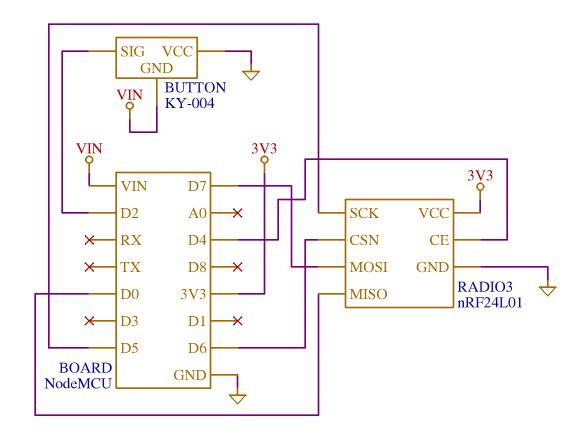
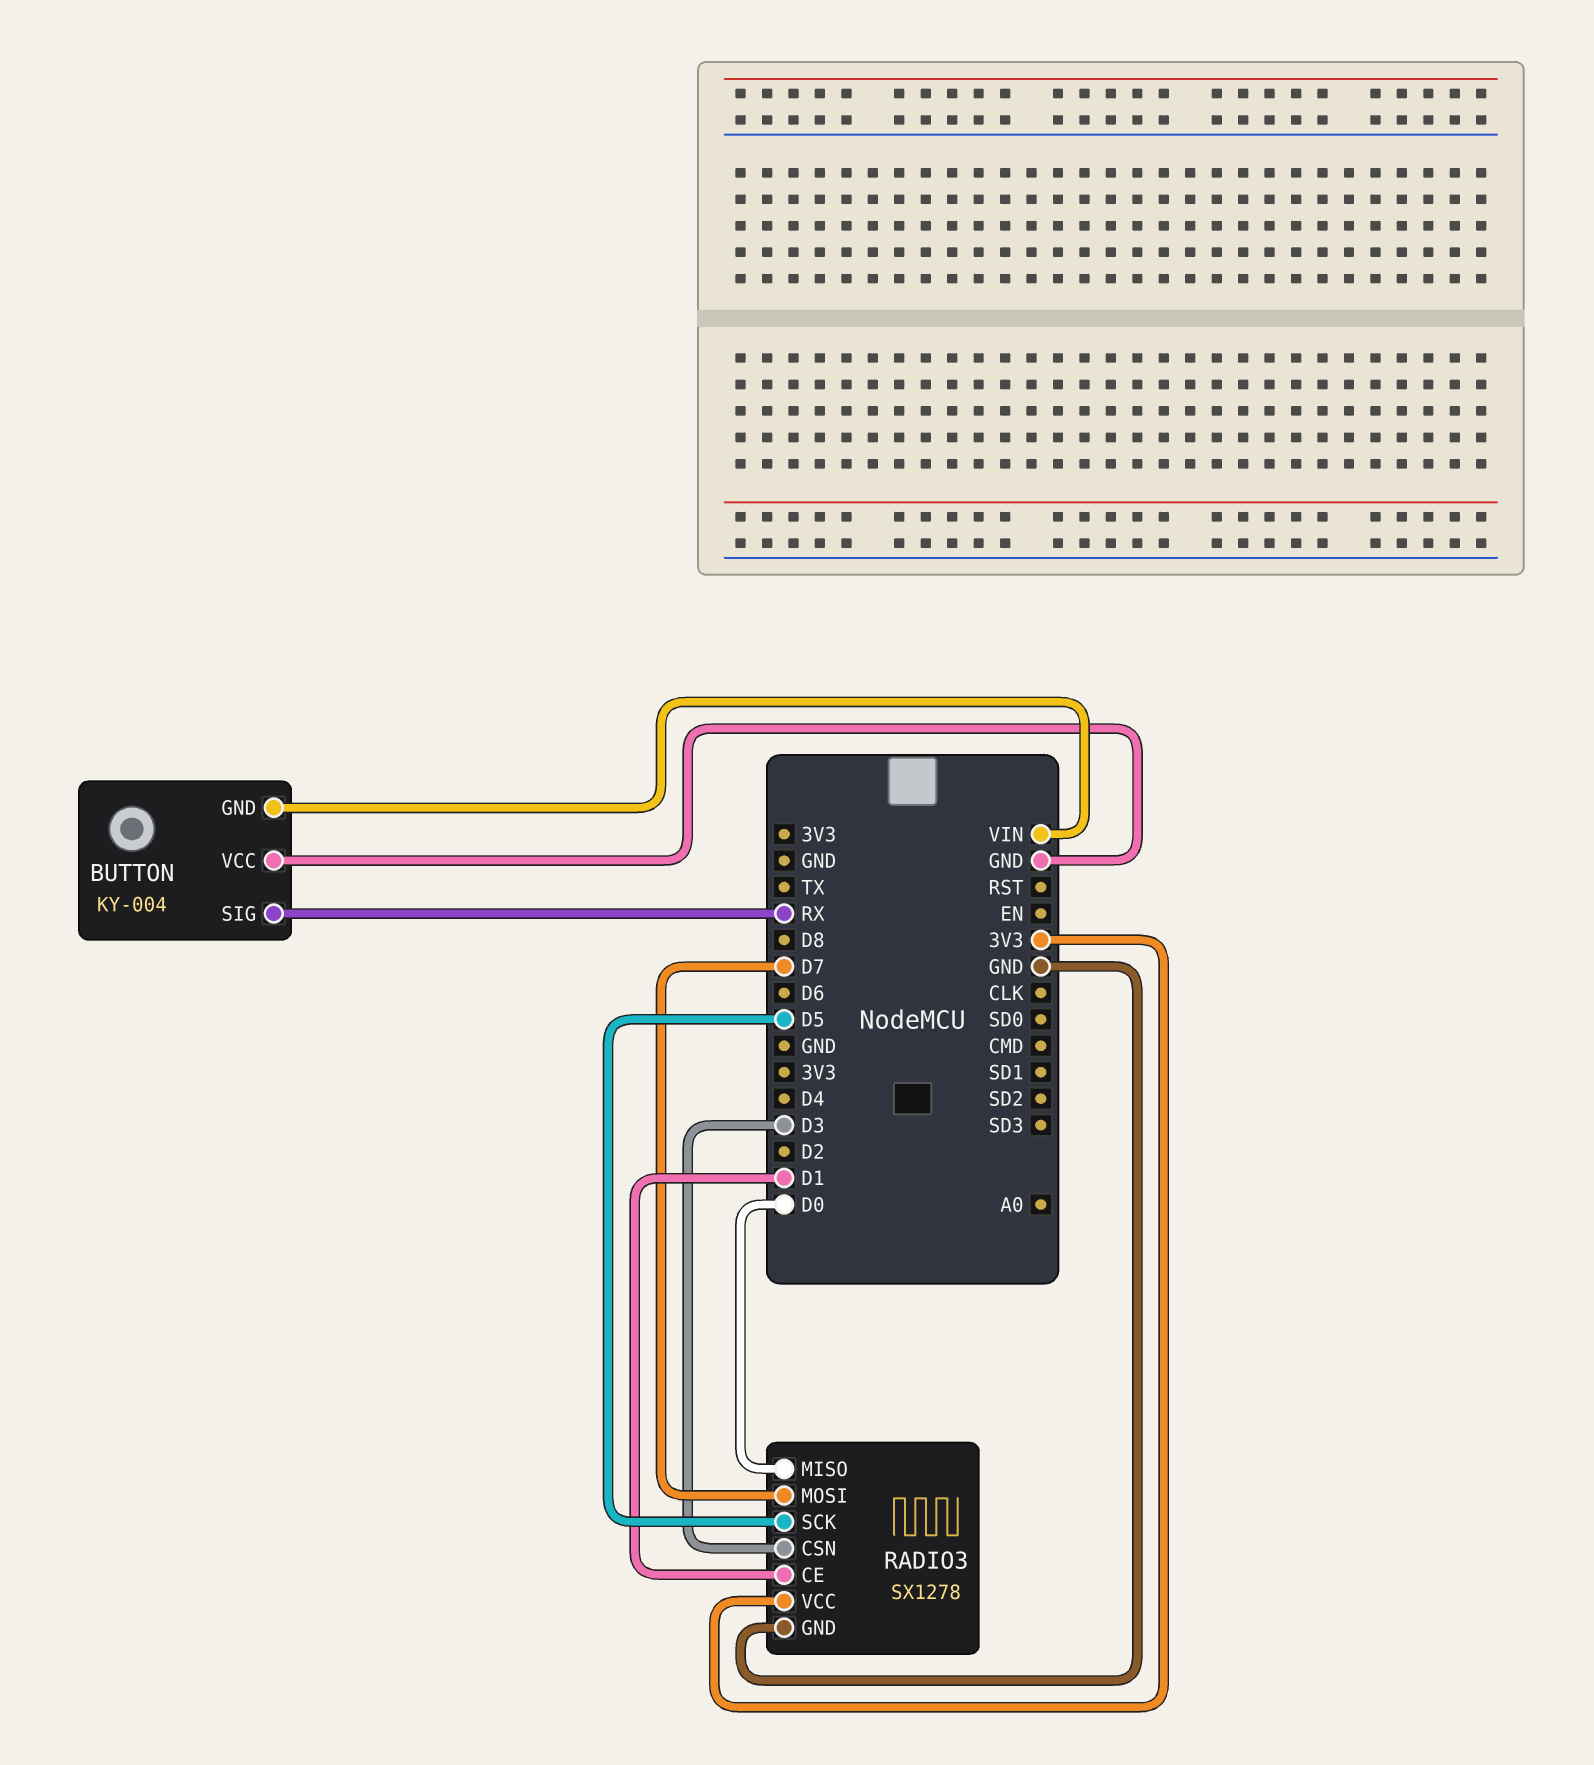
BUTTON pin SIG: D2 -> RX
RADIO3: nRF24L01 -> SX1278
RADIO3 pin CE: D4 -> D1
RADIO3 pin CSN: D6 -> D3

